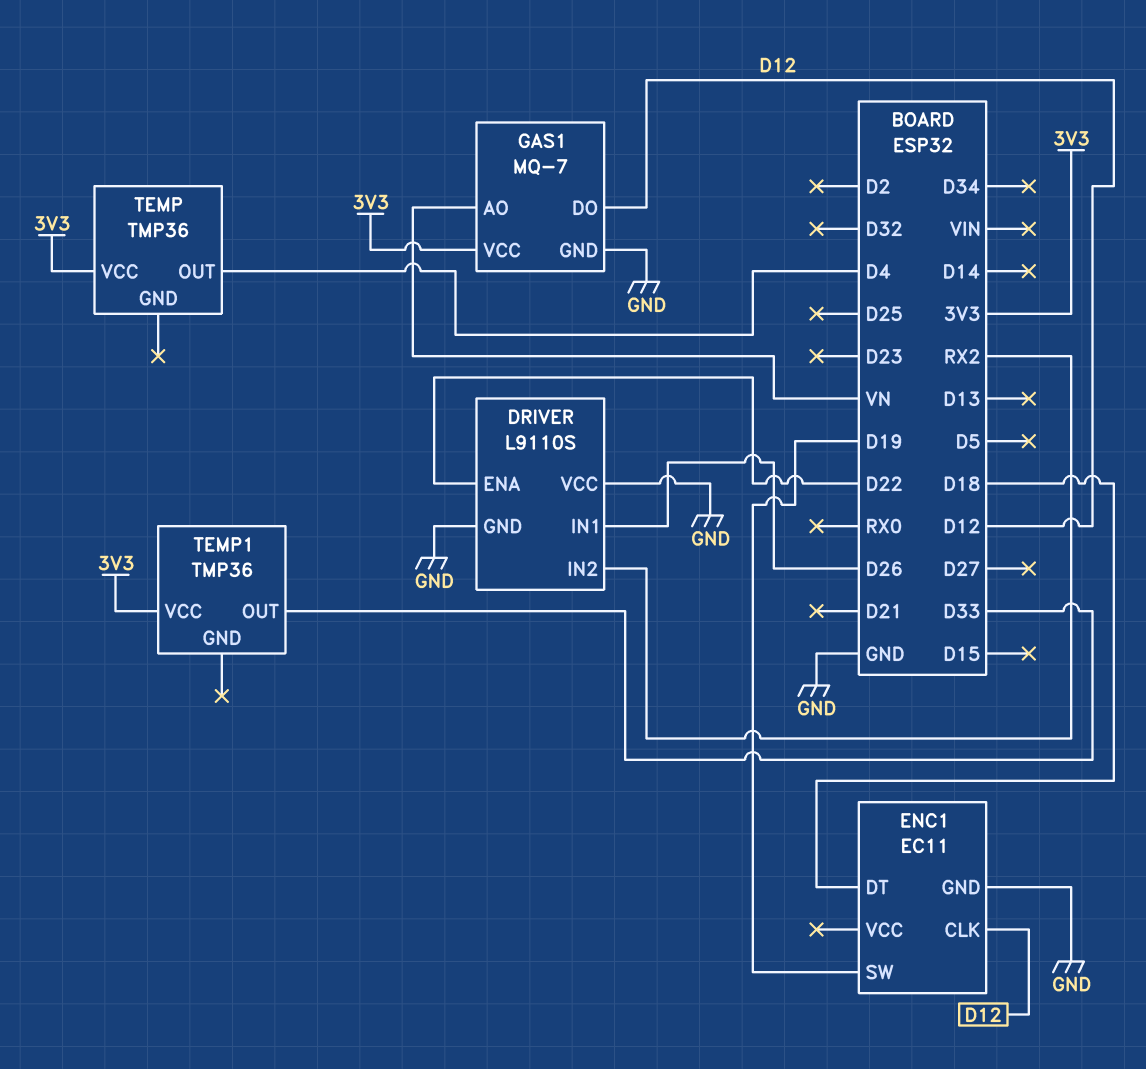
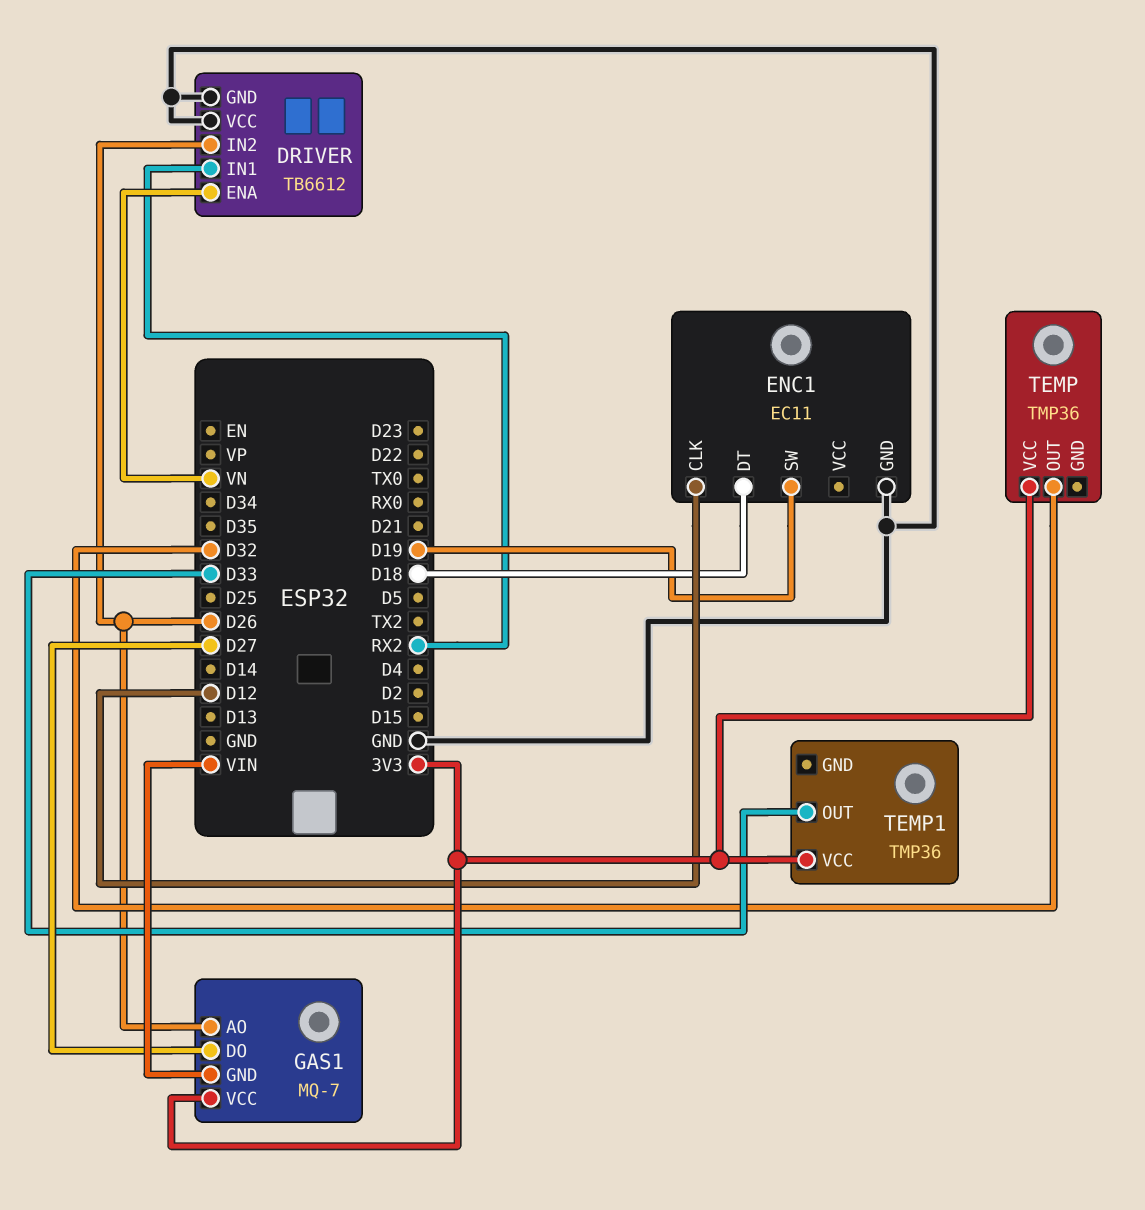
DRIVER: L9110S -> TB6612
DRIVER pin ENA: D22 -> VN
DRIVER pin IN1: D26 -> RX2
DRIVER pin IN2: RX2 -> D26
GAS1 pin AO: VN -> D26
GAS1 pin DO: D12 -> D27
GAS1 pin GND: GND -> VIN
TEMP pin OUT: D4 -> D32

